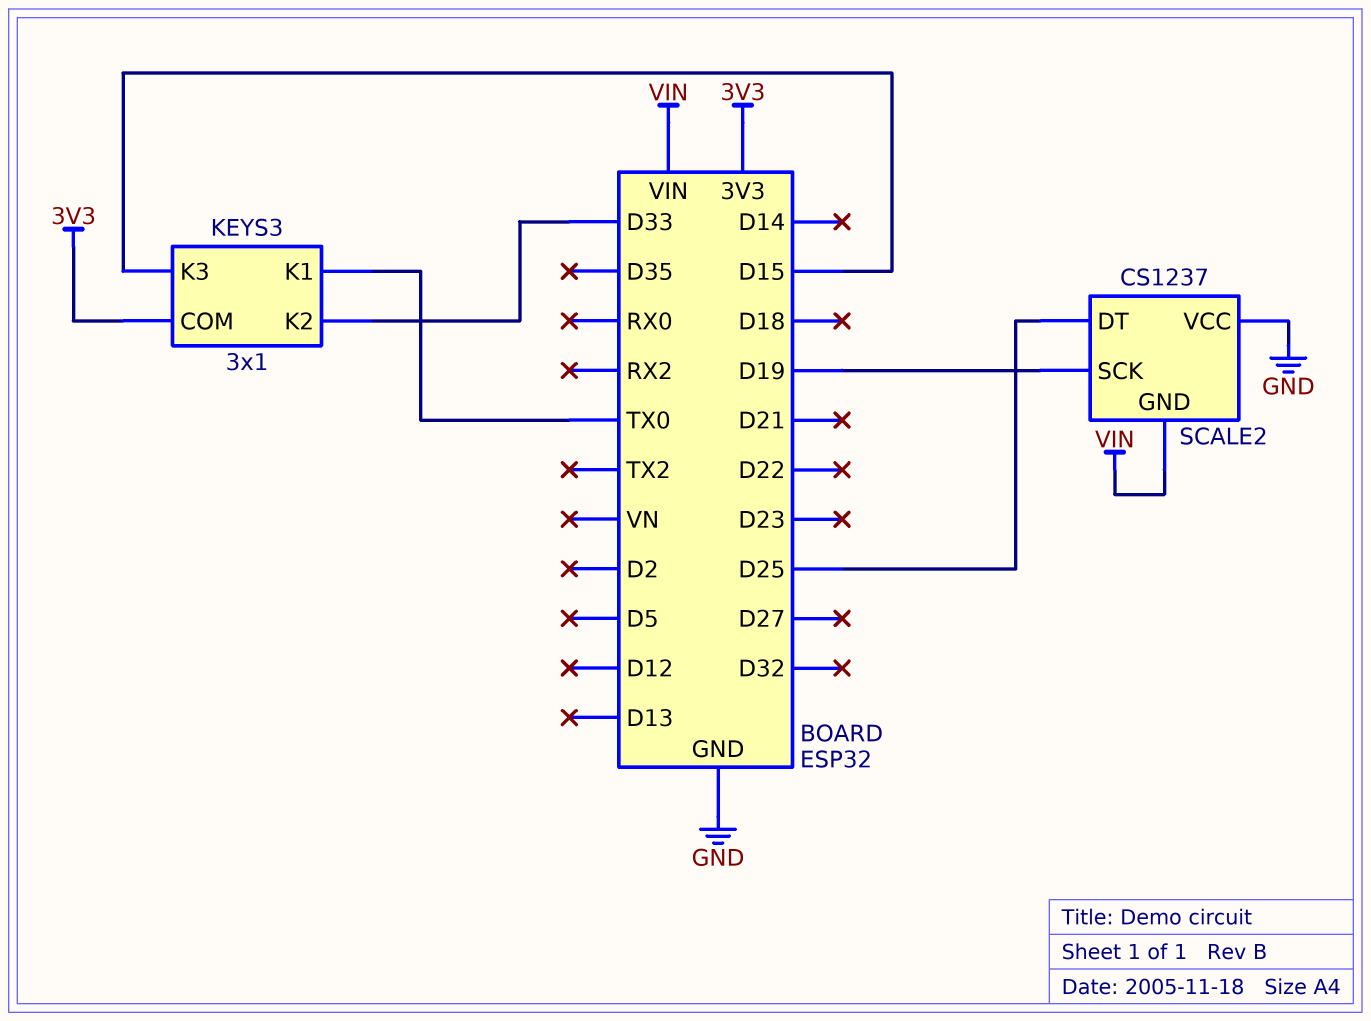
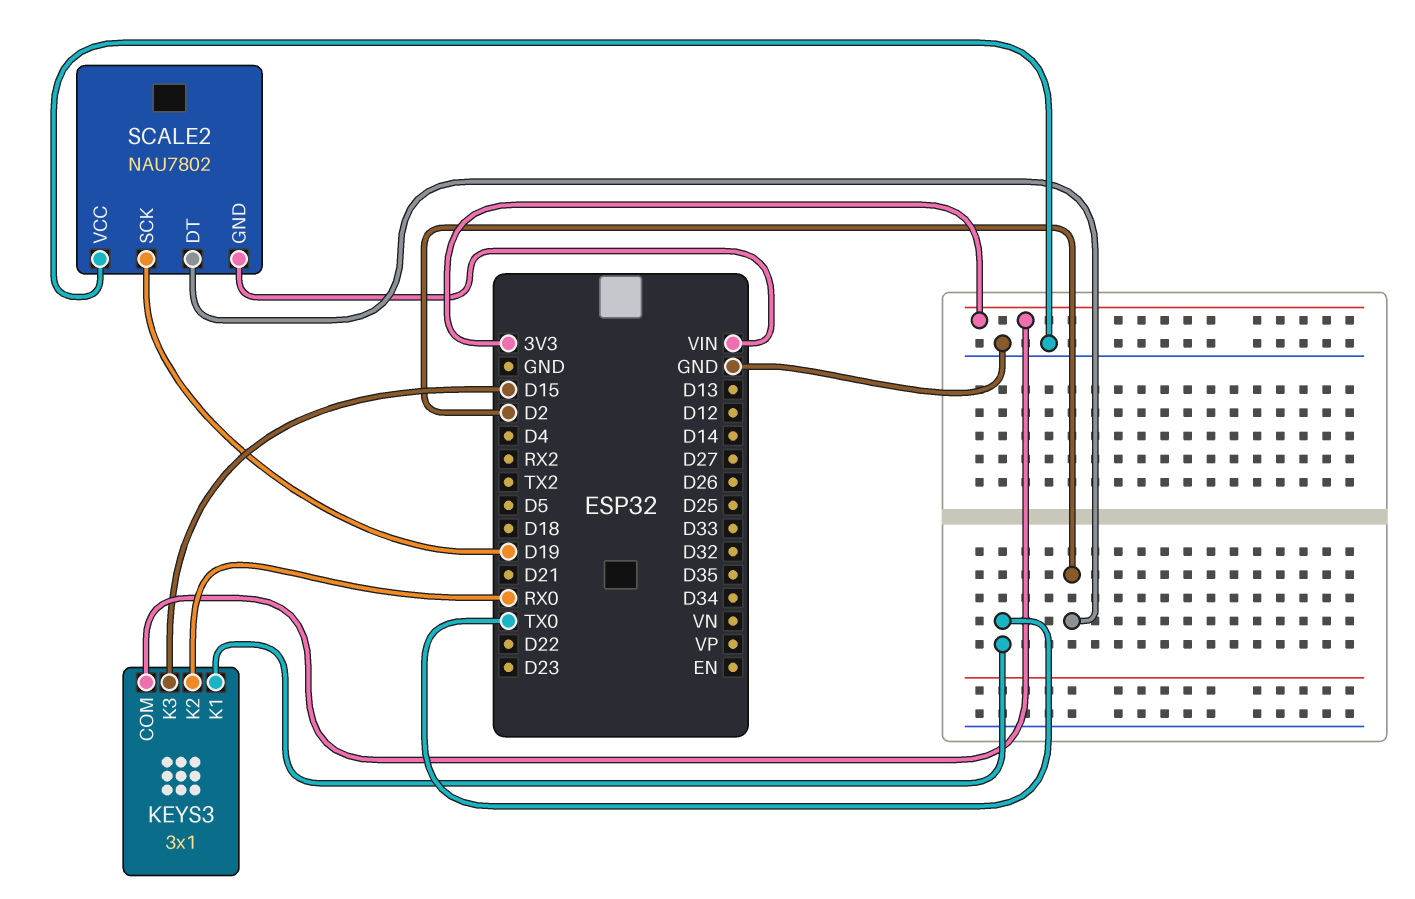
KEYS3 pin K2: D33 -> RX0
SCALE2: CS1237 -> NAU7802
SCALE2 pin DT: D25 -> D2

